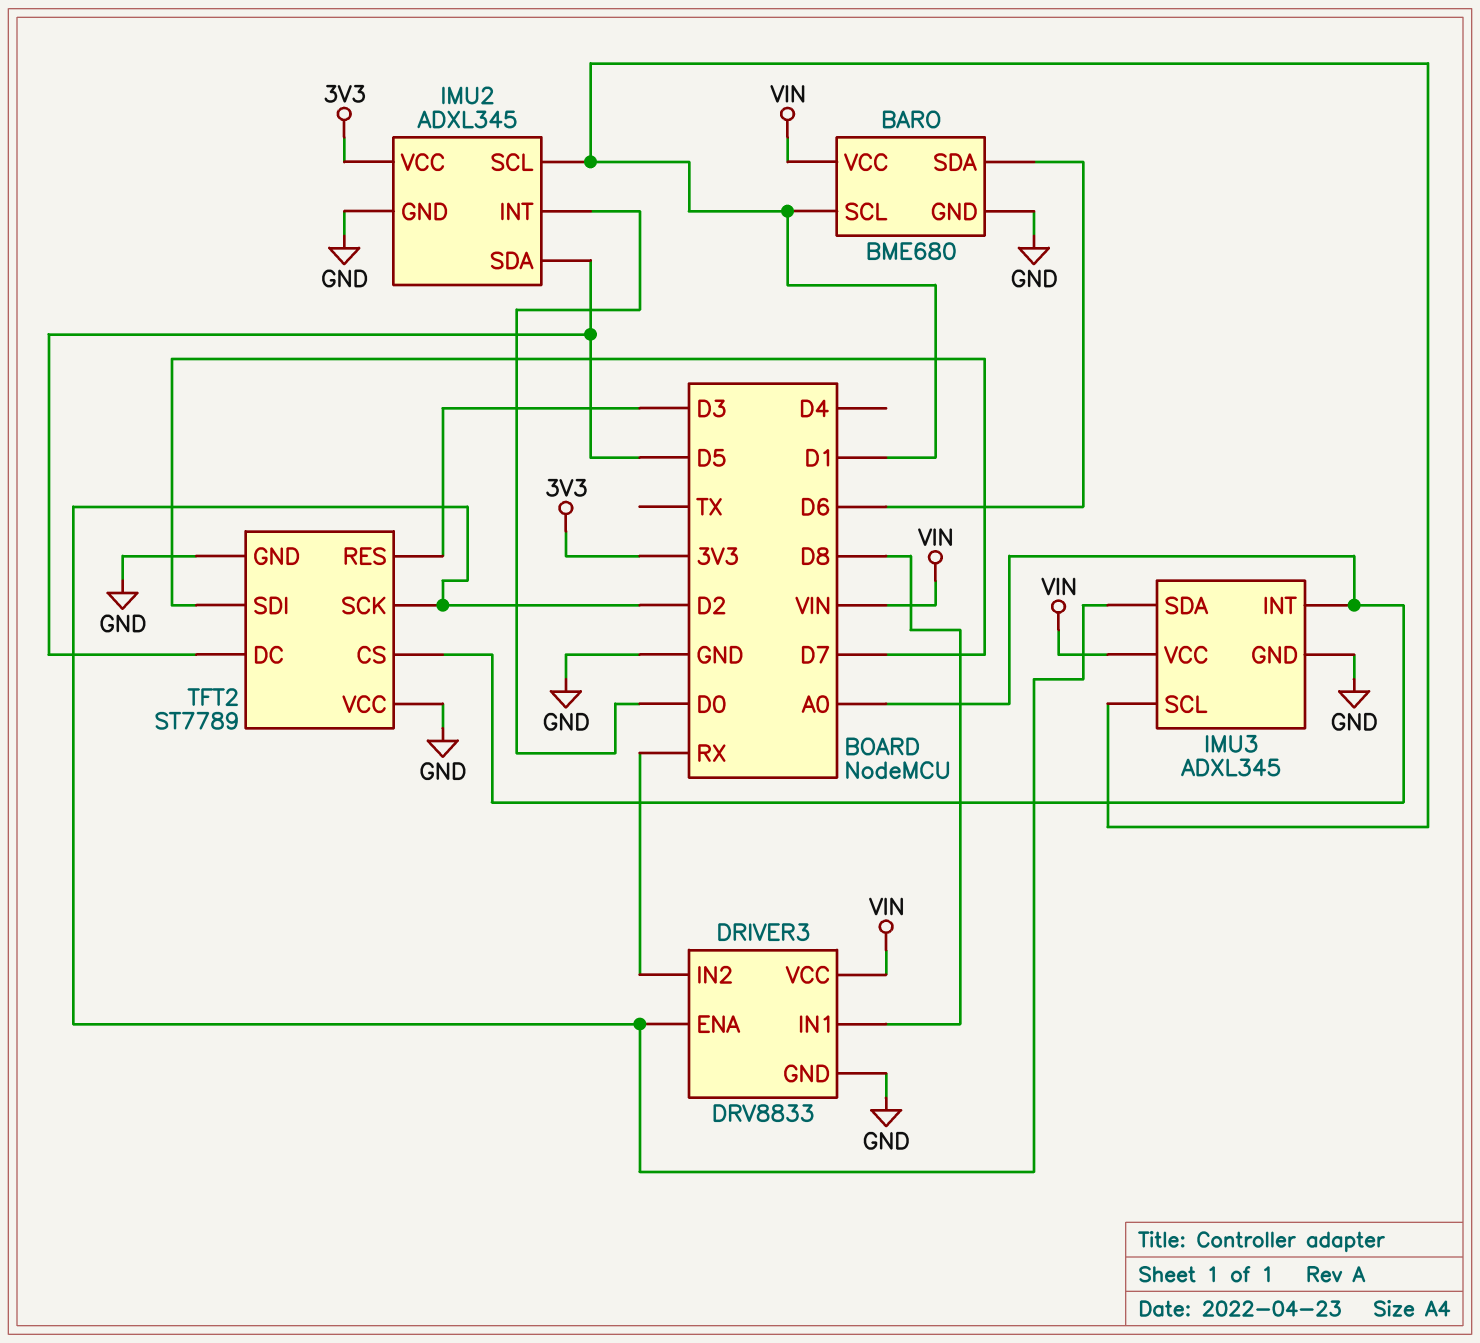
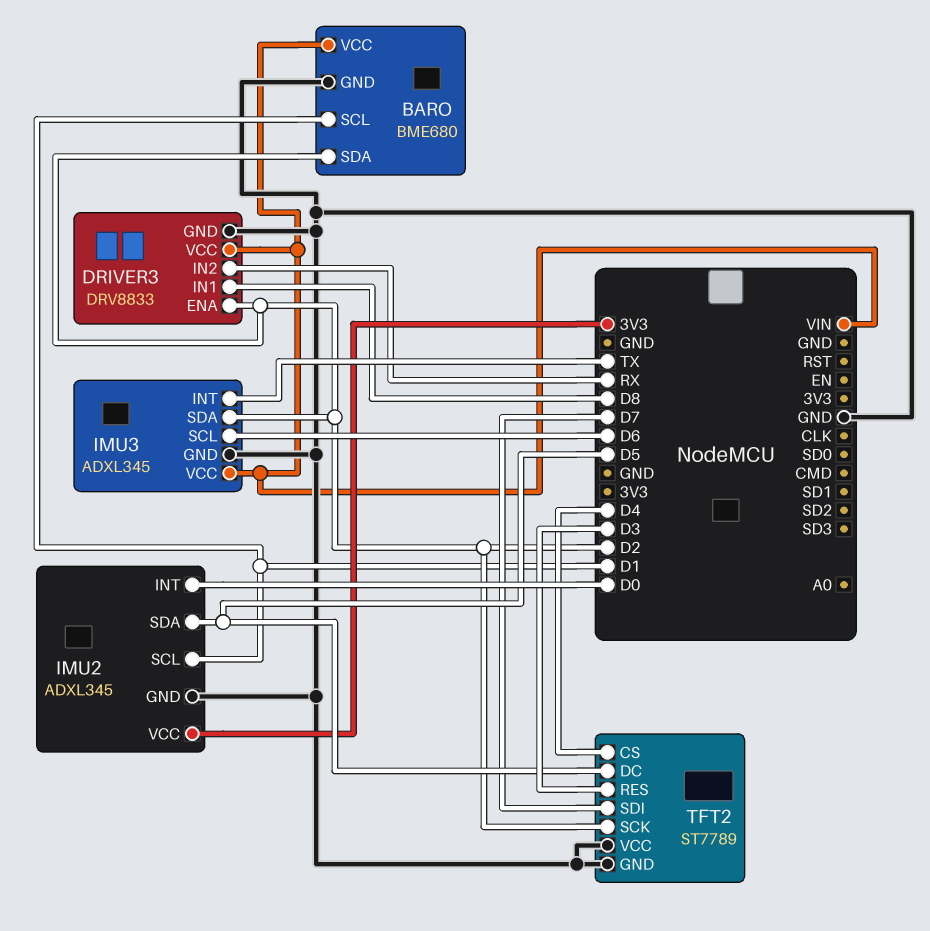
BARO pin SDA: D6 -> D2
IMU3 pin INT: A0 -> TX
IMU3 pin SCL: D1 -> D6
TFT2 pin CS: A0 -> D4

